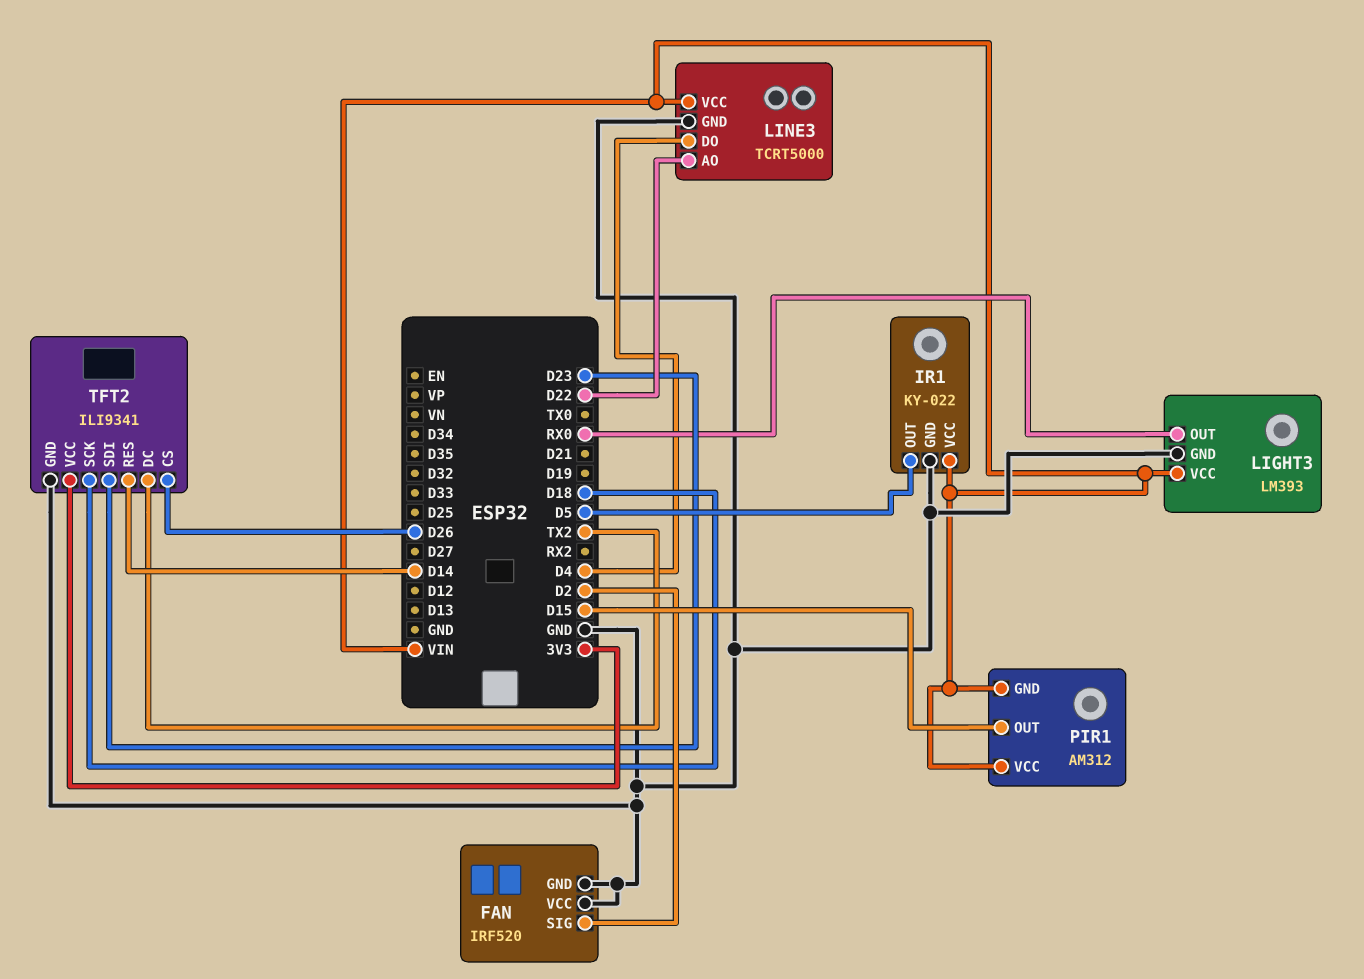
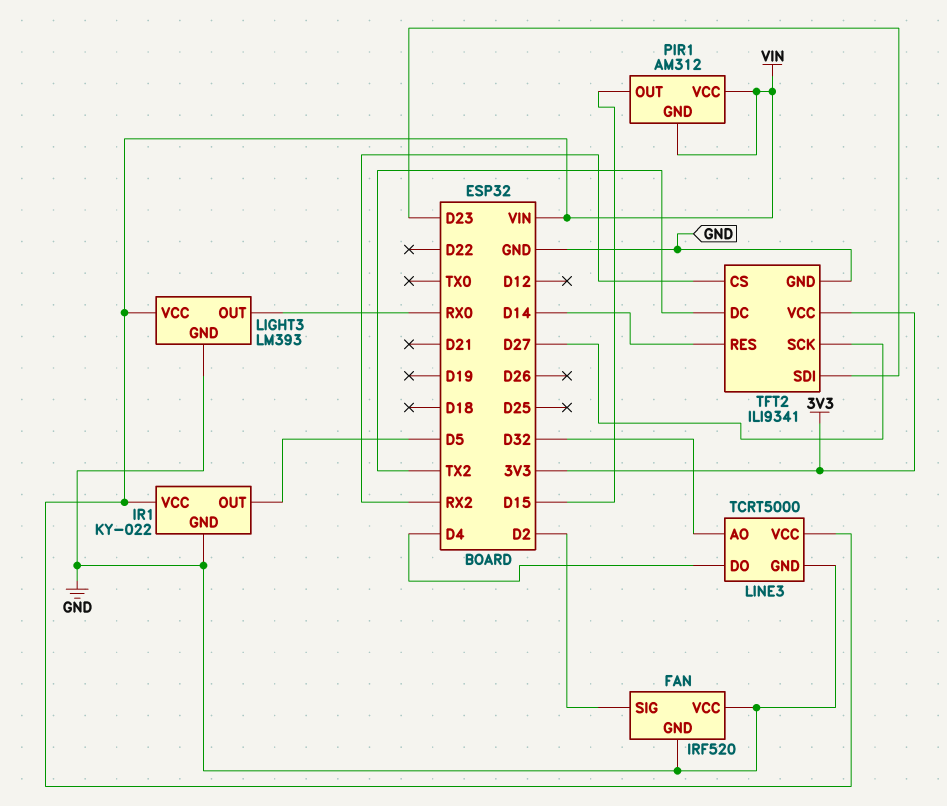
LINE3 pin AO: D22 -> D32
TFT2 pin CS: D26 -> RX2
TFT2 pin SCK: D18 -> D27

